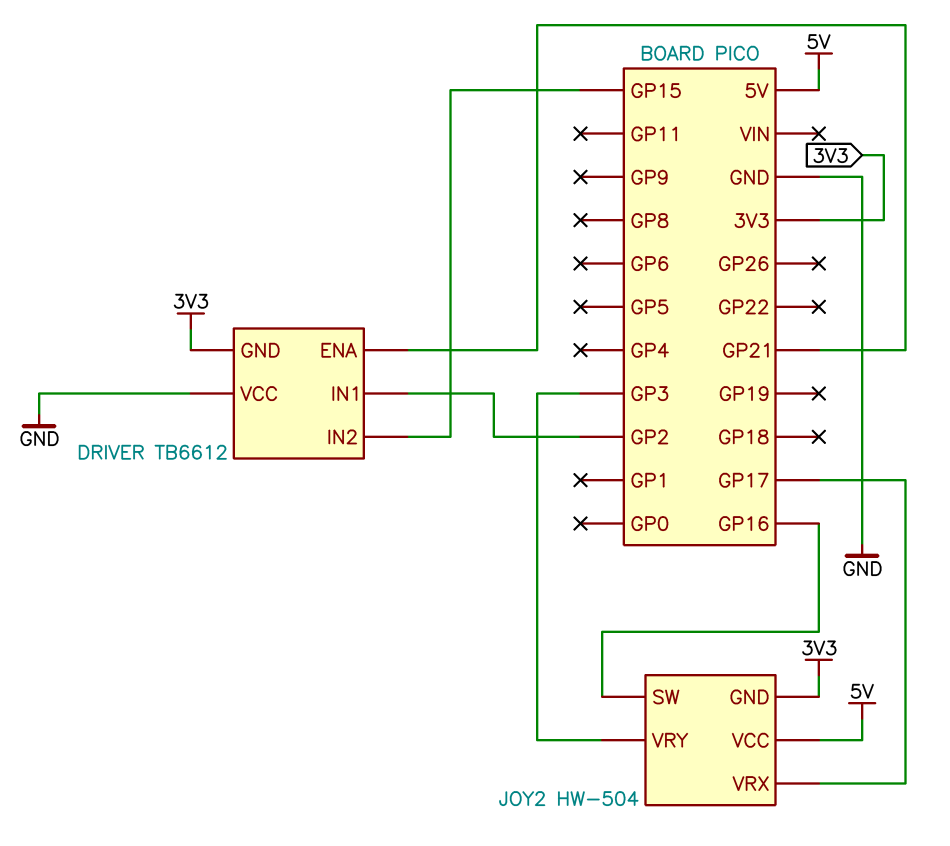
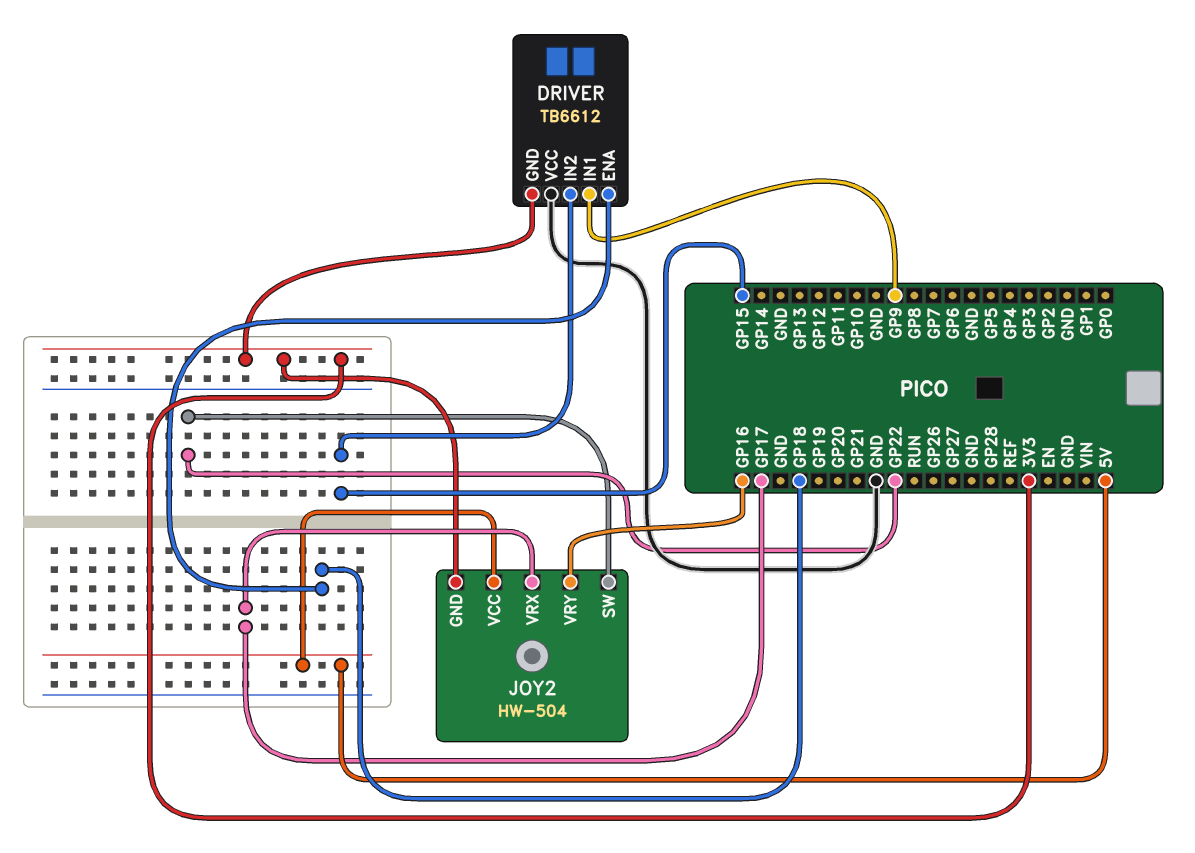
DRIVER pin ENA: GP21 -> GP18
DRIVER pin IN1: GP2 -> GP9
JOY2 pin SW: GP16 -> GP22
JOY2 pin VRY: GP3 -> GP16

